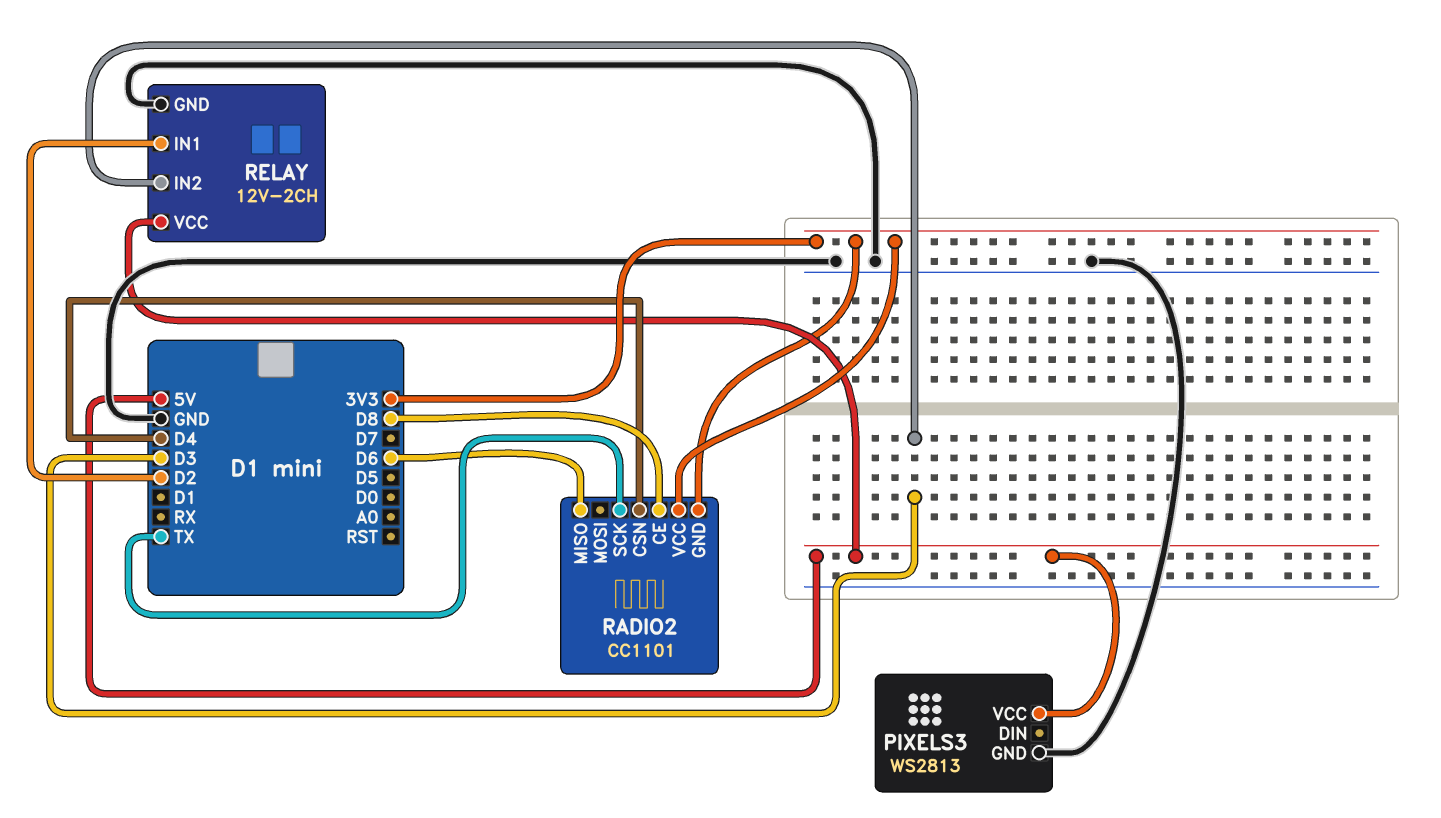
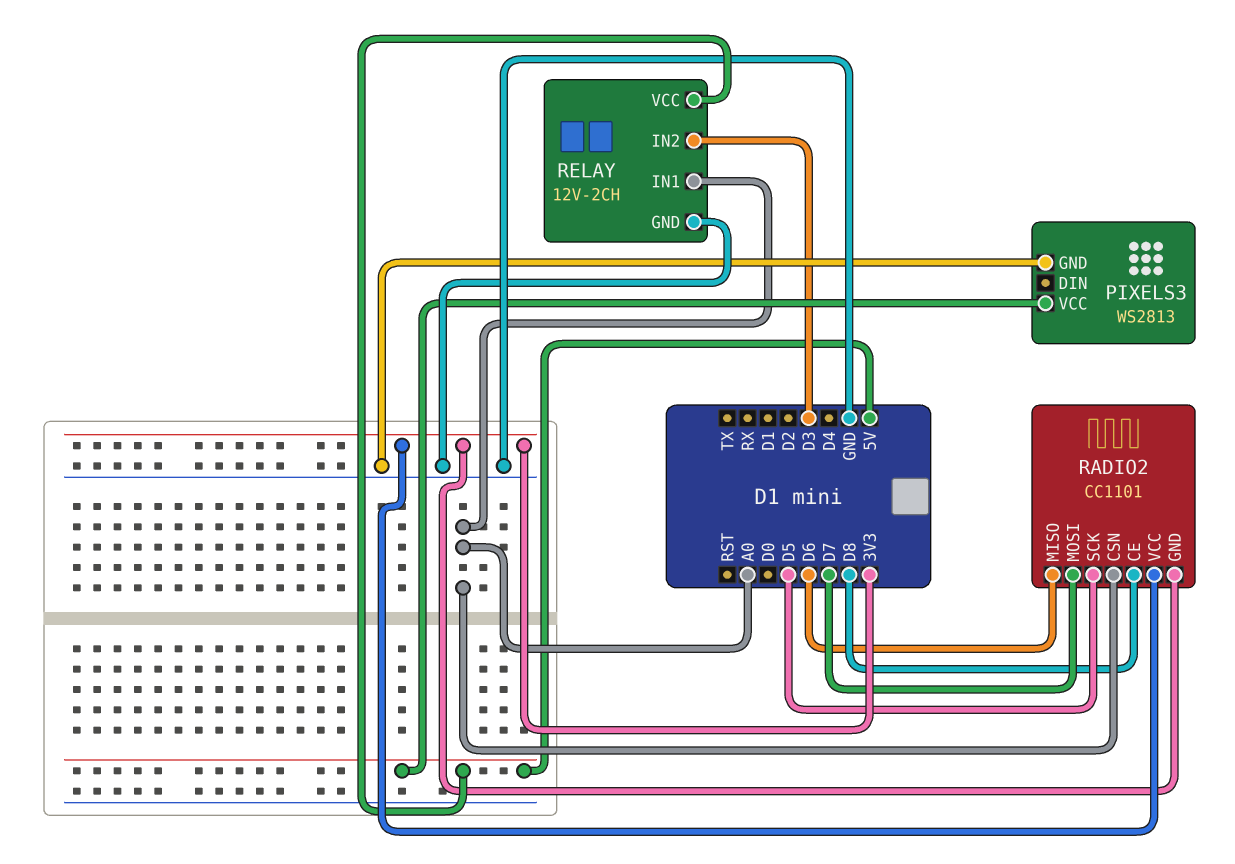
RADIO2 pin CSN: D4 -> A0
RADIO2 pin MOSI: none -> D7
RADIO2 pin SCK: TX -> D5
RELAY pin IN1: D2 -> A0

